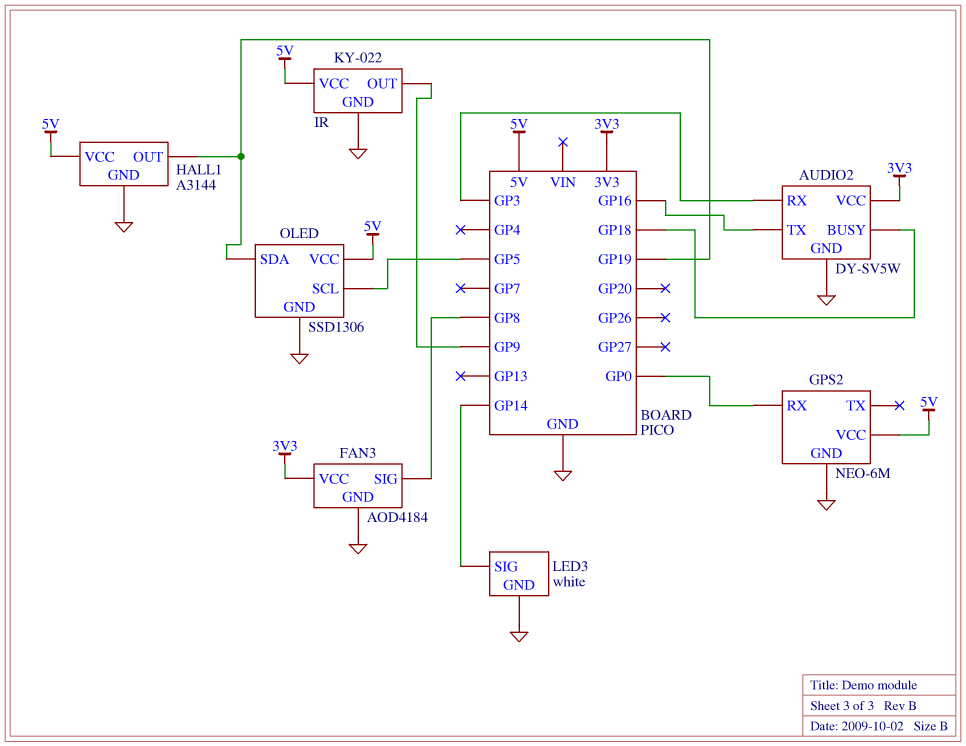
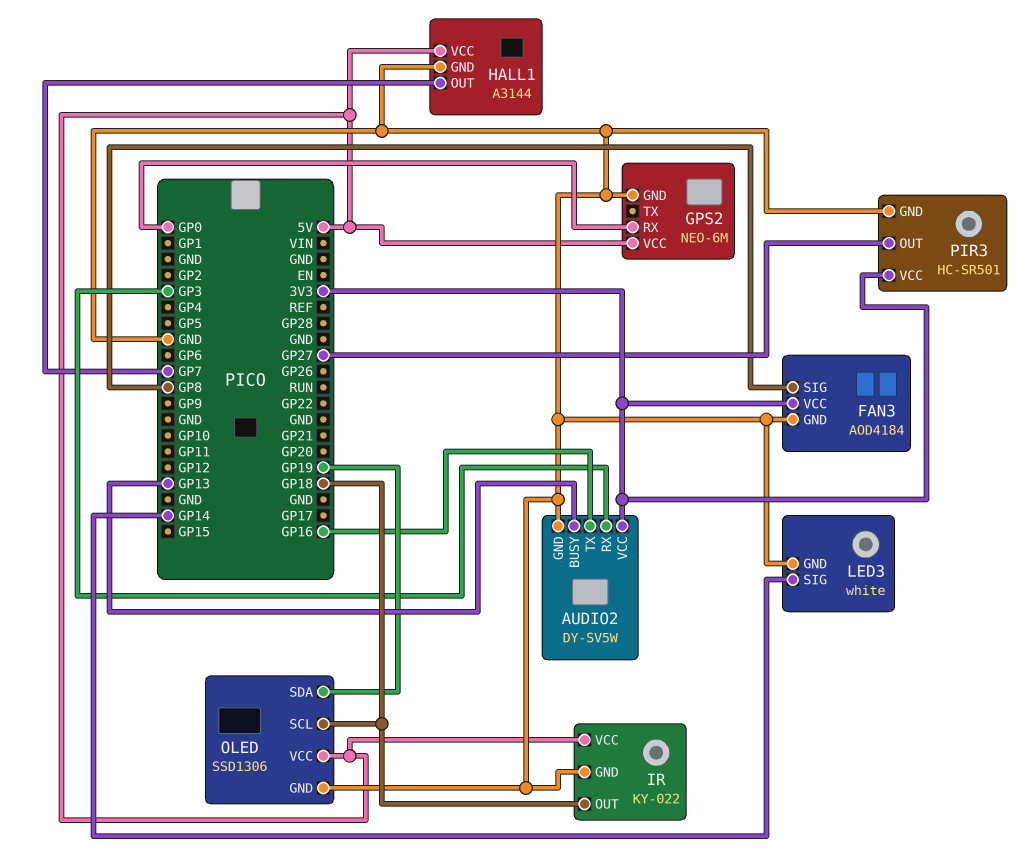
AUDIO2 pin BUSY: GP18 -> GP13
HALL1 pin OUT: GP19 -> GP7
IR pin OUT: GP9 -> GP18
OLED pin SCL: GP5 -> GP18
PIR3: none -> HC-SR501
PIR3 pin GND: none -> GND
PIR3 pin OUT: none -> GP27
PIR3 pin VCC: none -> 3V3

